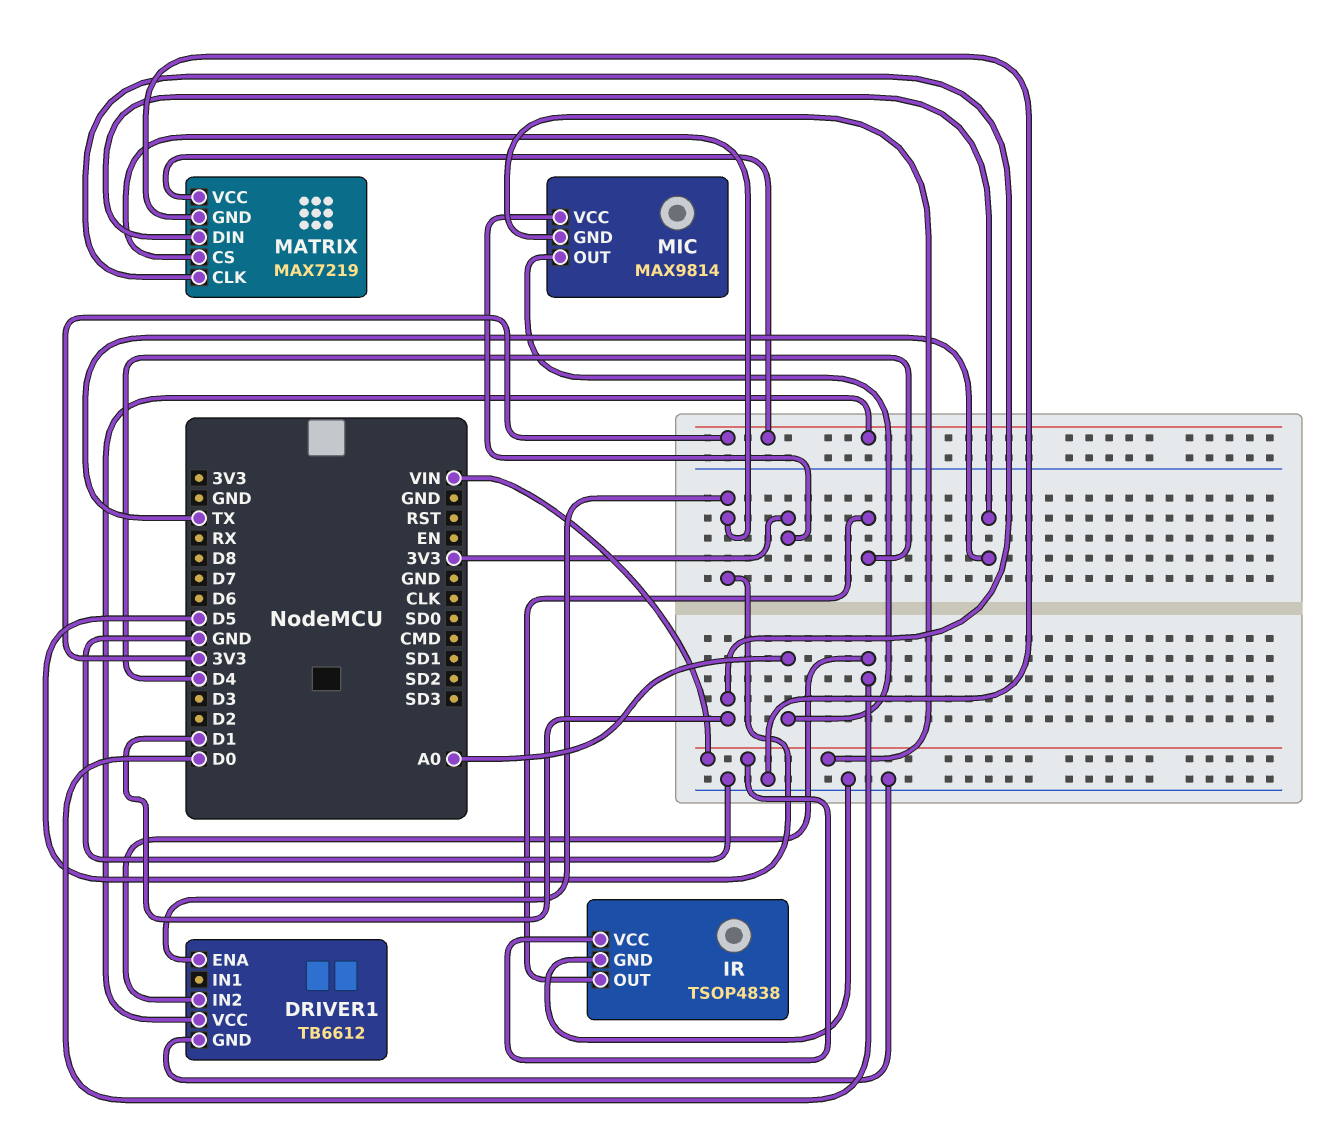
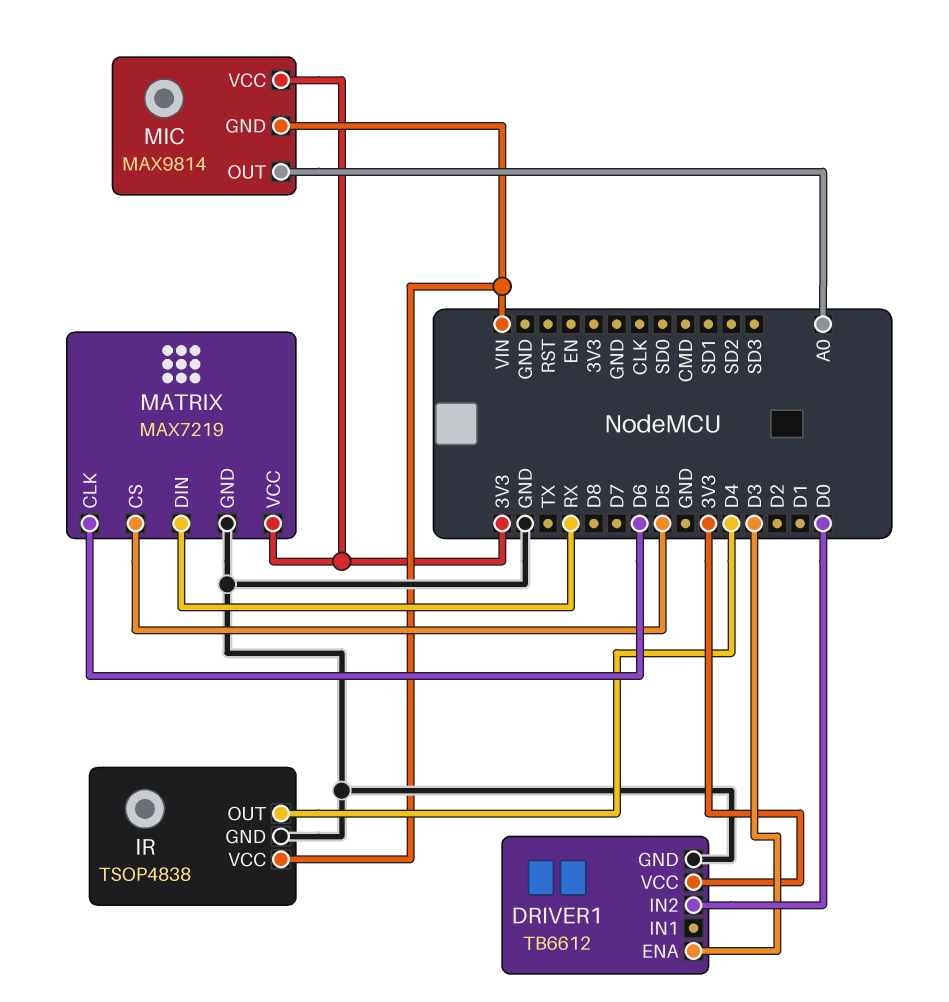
DRIVER1 pin ENA: D5 -> D3
MATRIX pin CLK: D1 -> D6
MATRIX pin DIN: TX -> RX

